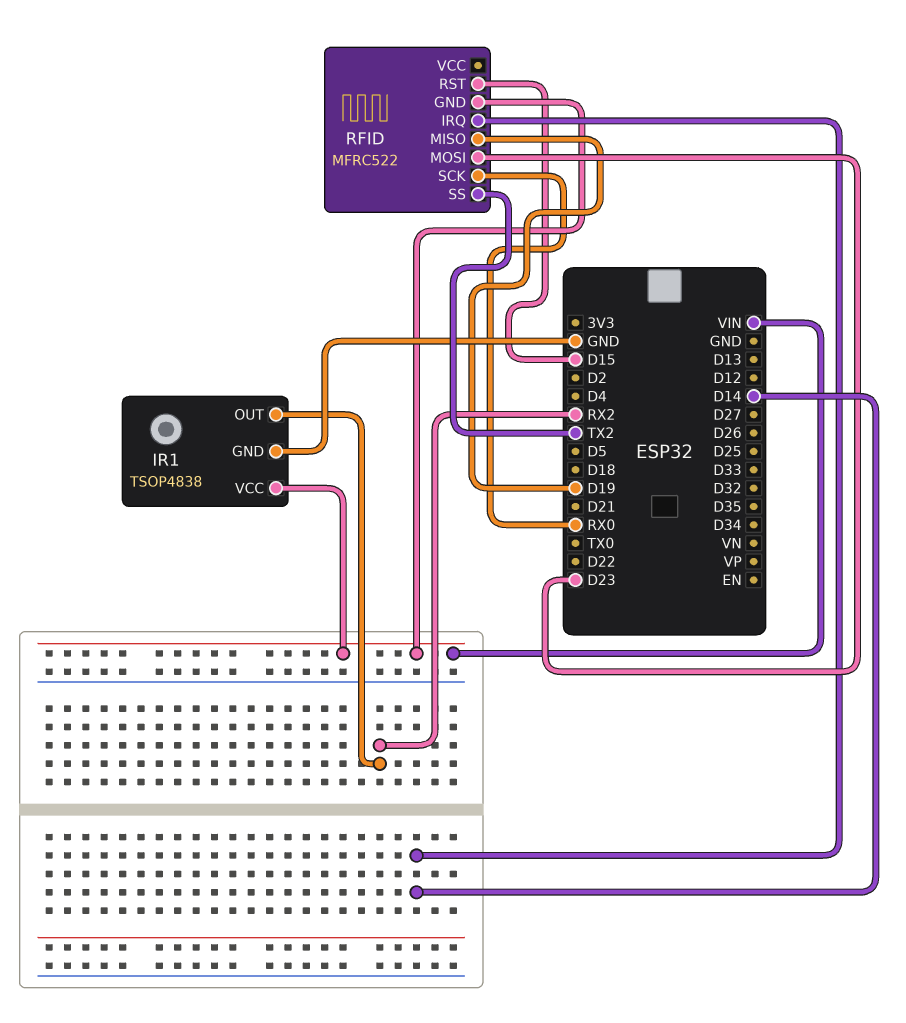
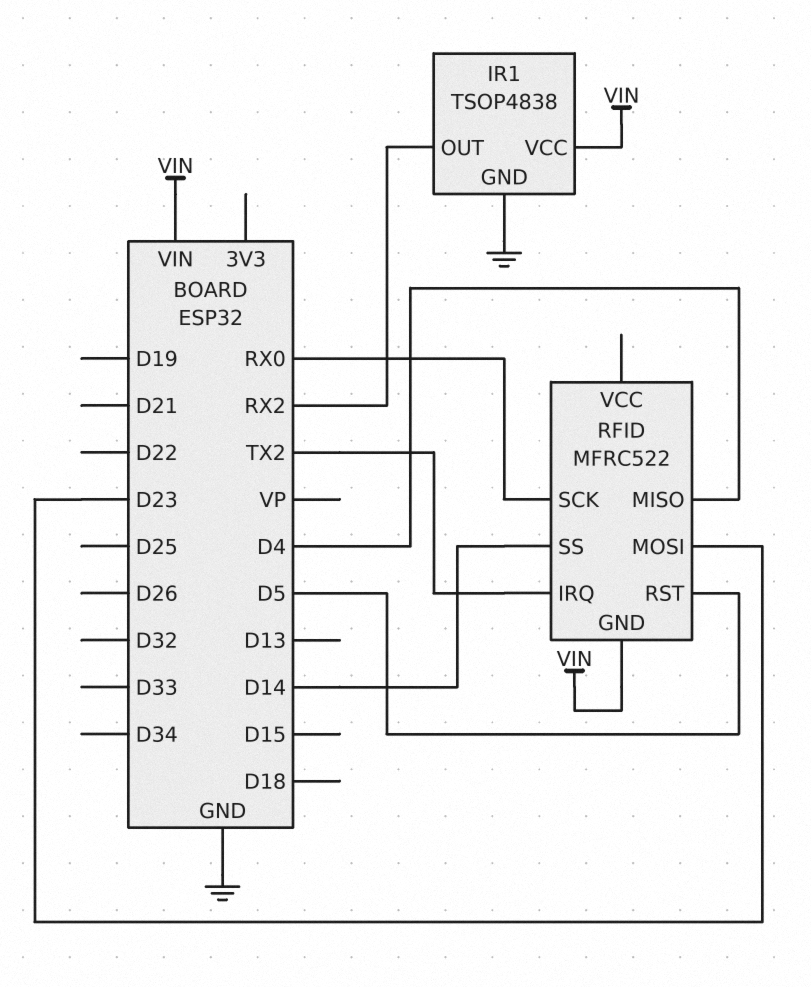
RFID pin IRQ: D14 -> TX2
RFID pin MISO: D19 -> D4
RFID pin RST: D15 -> D5
RFID pin SS: TX2 -> D14

